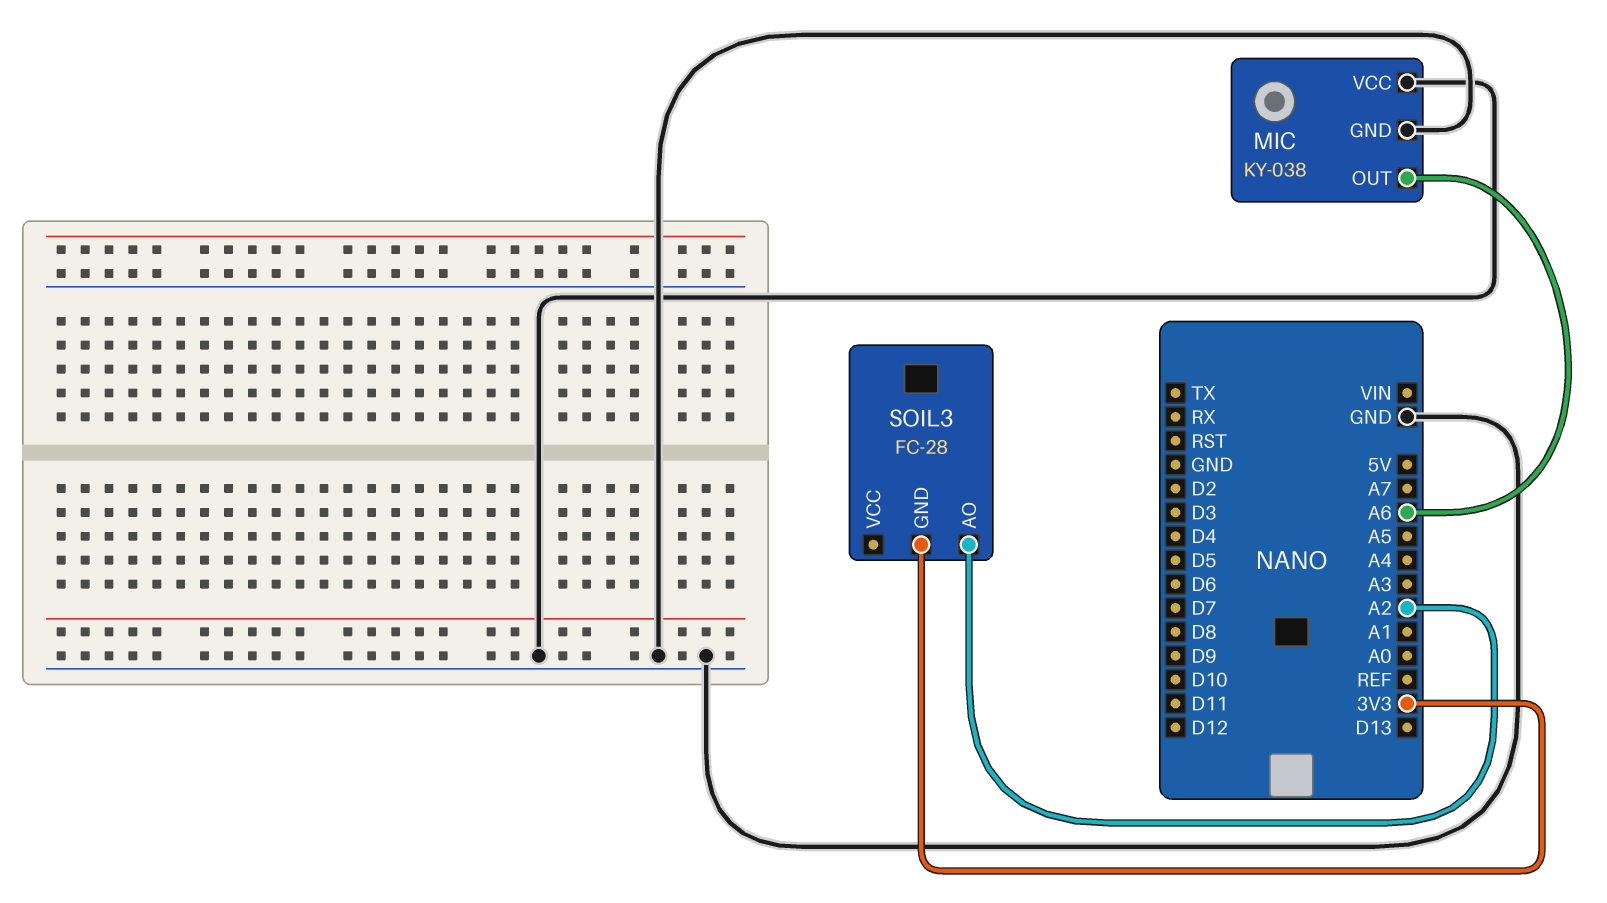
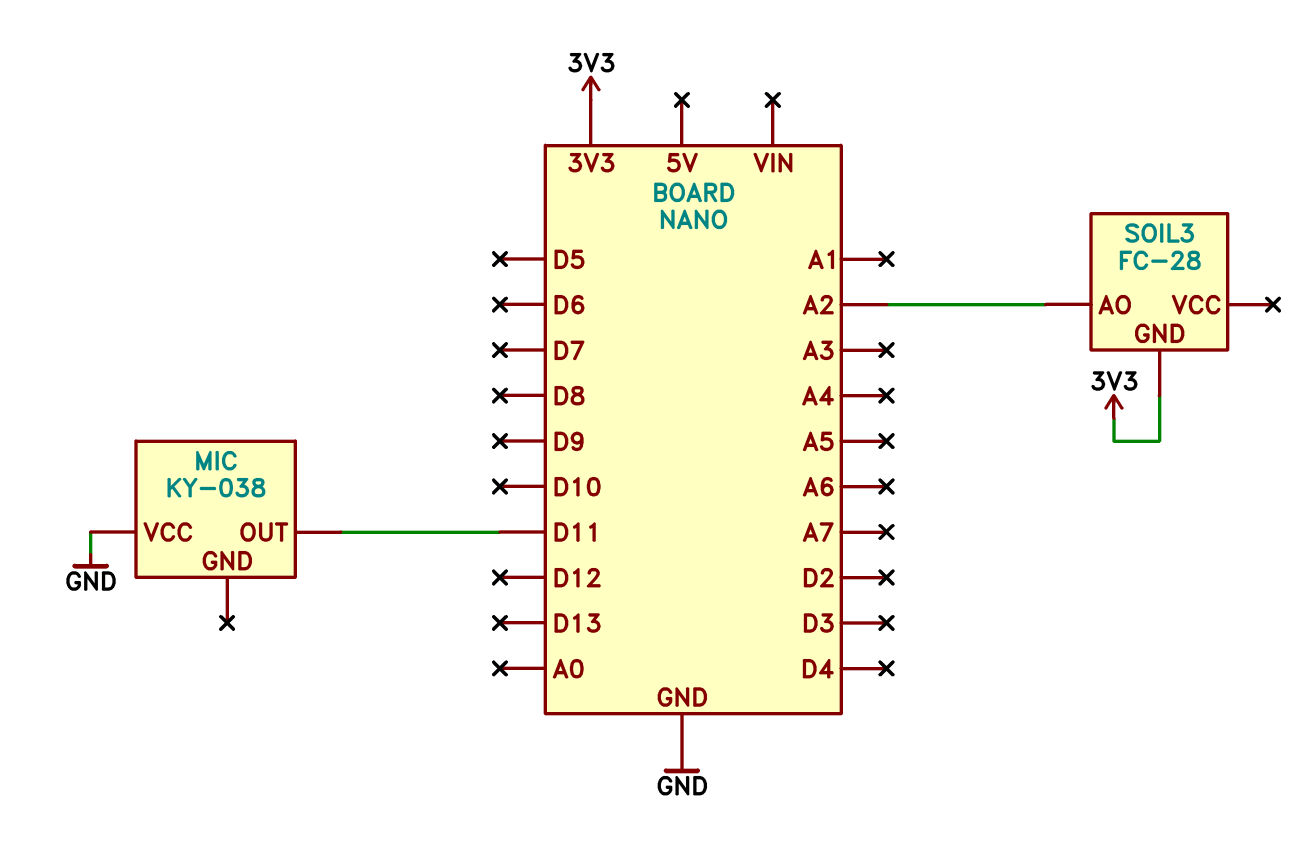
MIC pin GND: GND -> none
MIC pin OUT: A6 -> D11

